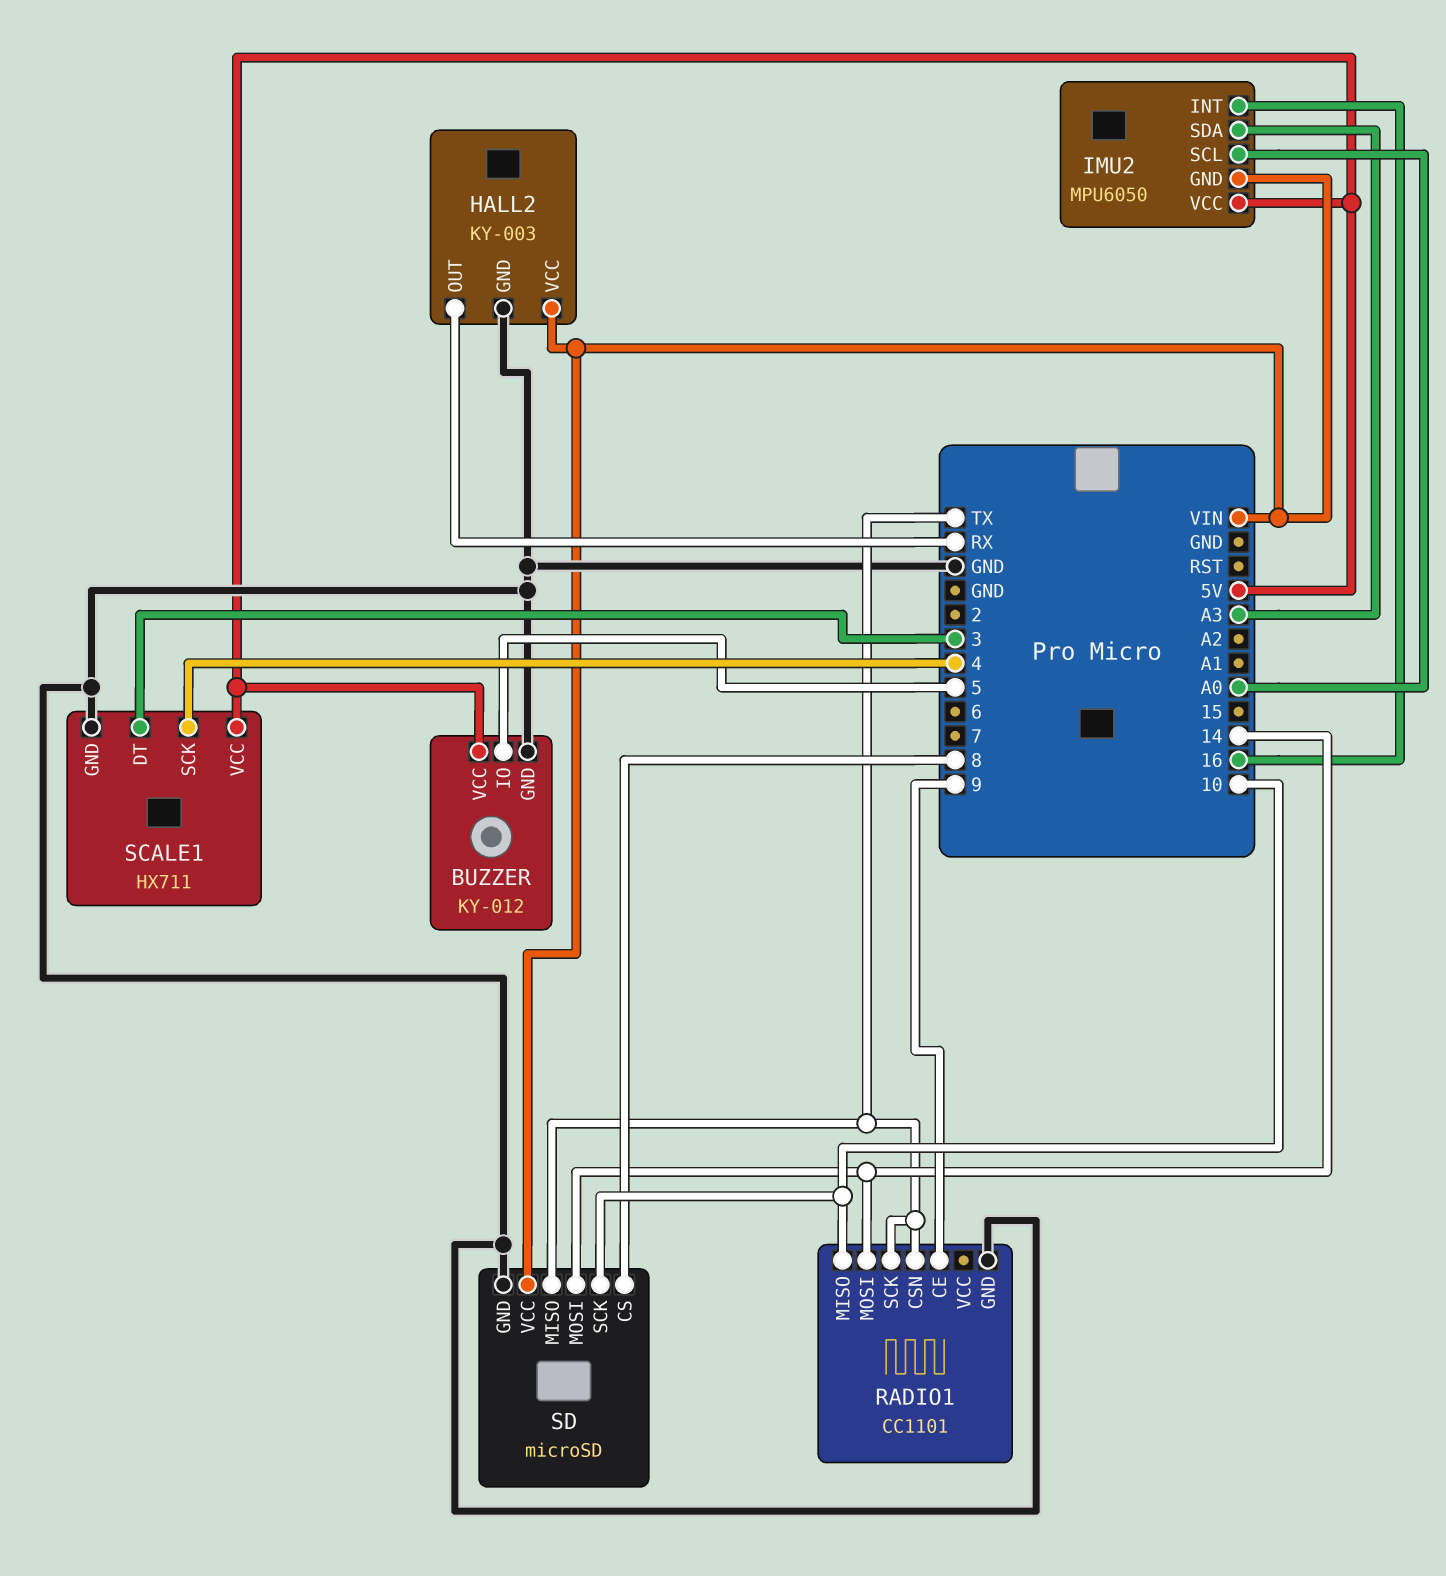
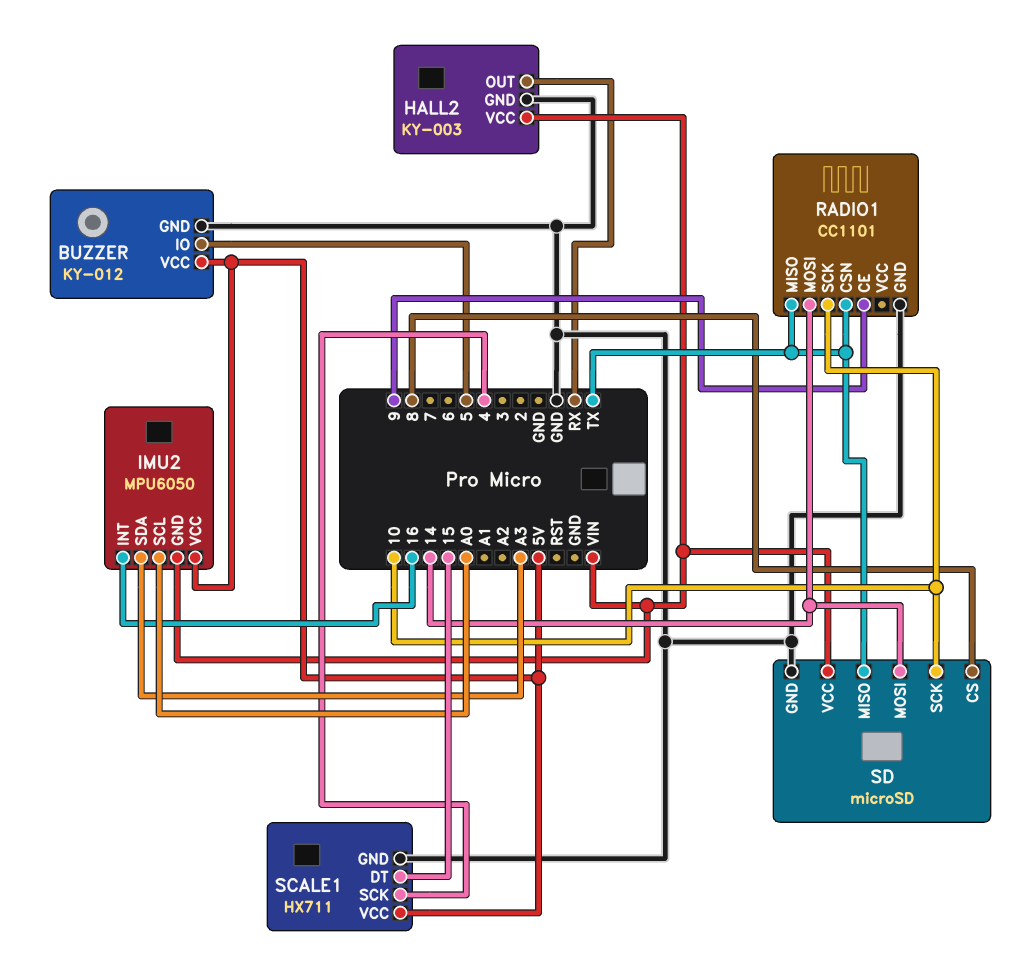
RADIO1 pin MISO: 10 -> TX
RADIO1 pin SCK: TX -> 10
SCALE1 pin DT: 3 -> 15

